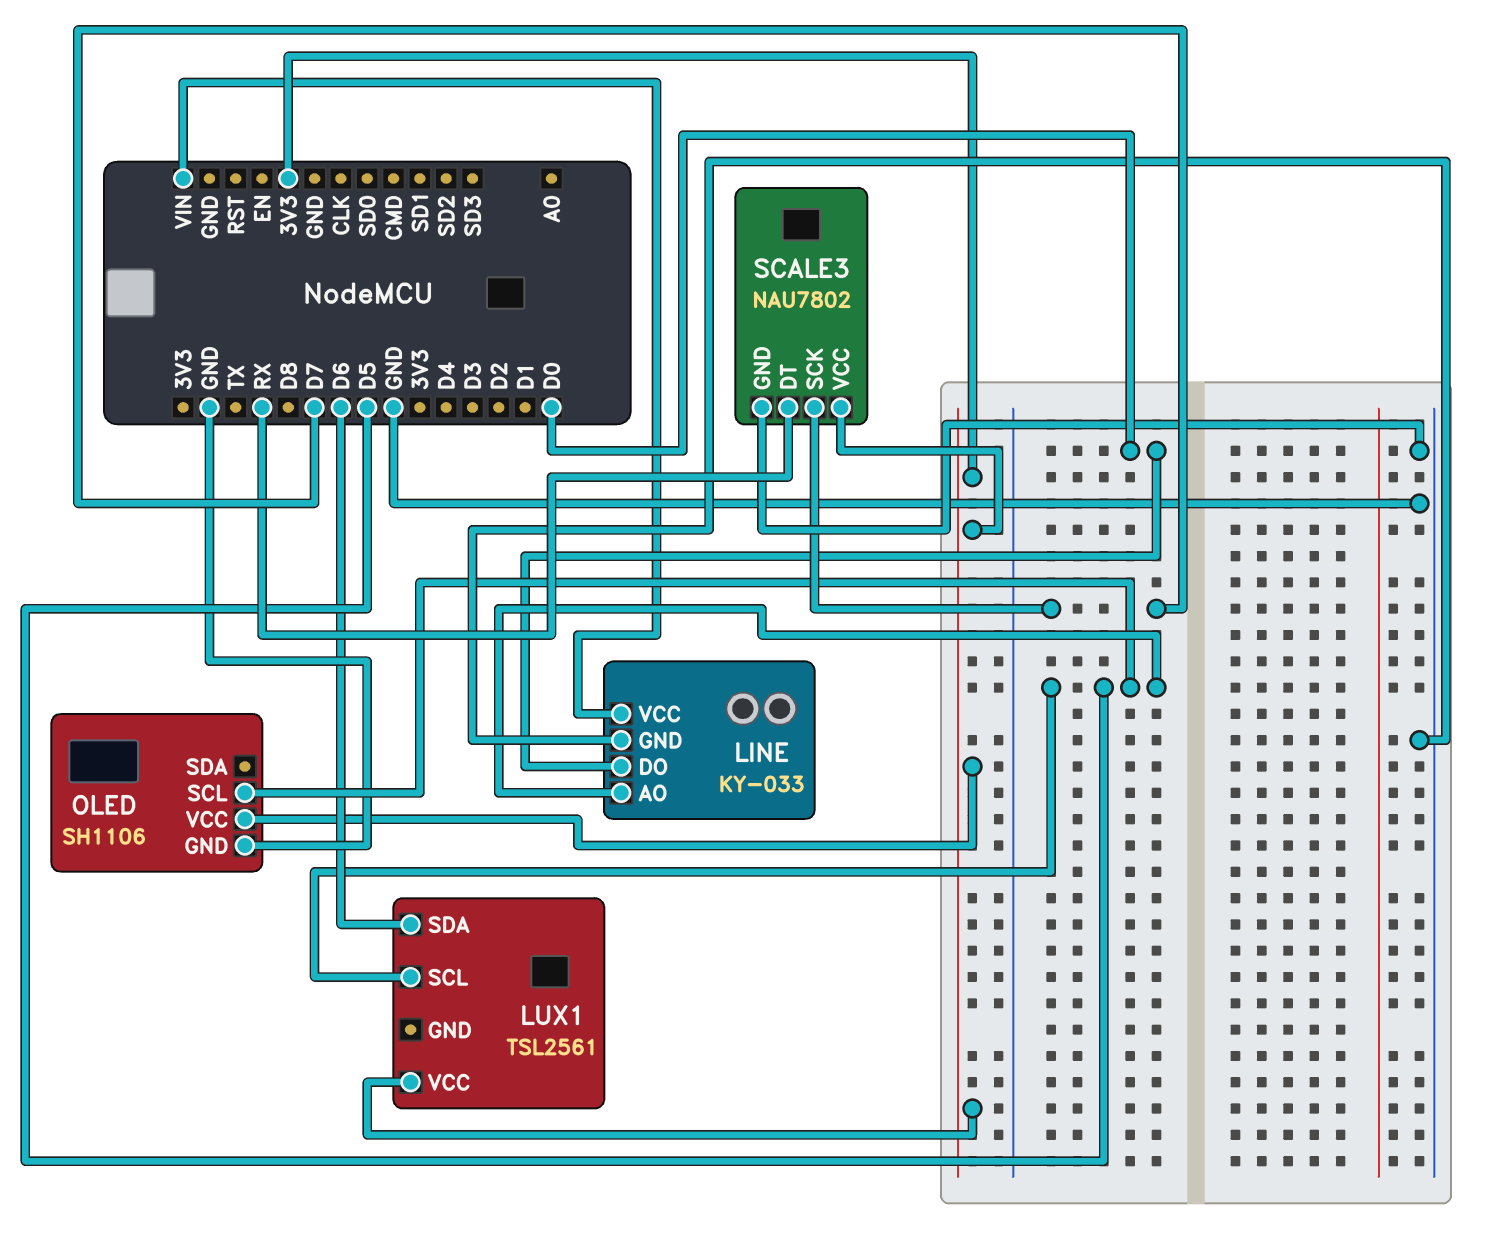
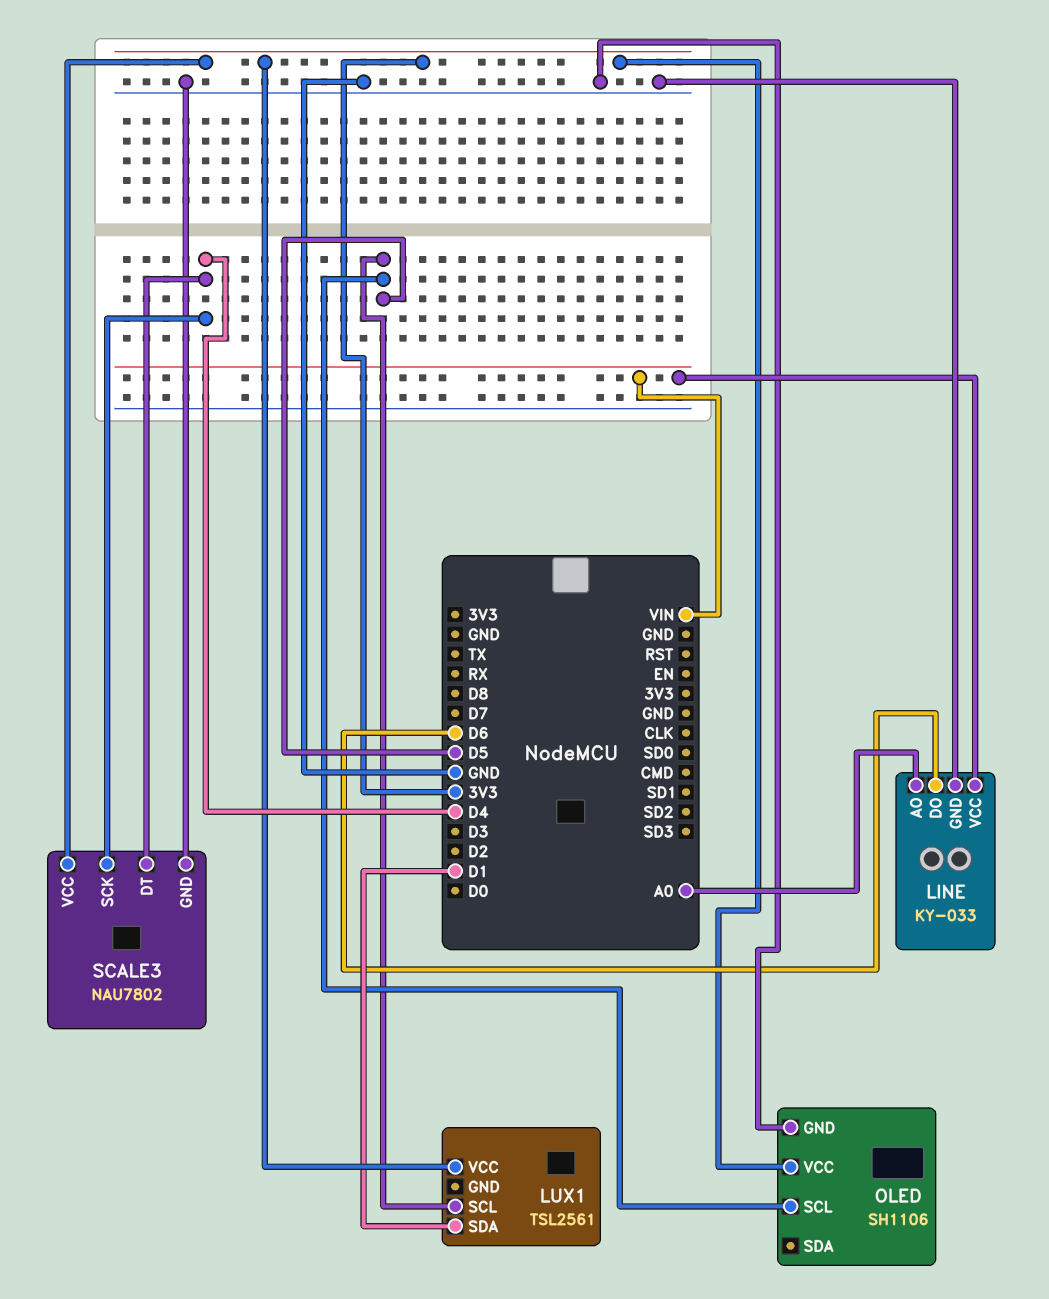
LINE pin AO: D5 -> A0
LINE pin DO: D0 -> D6
LUX1 pin SDA: D6 -> D1
SCALE3 pin DT: RX -> D4
SCALE3 pin SCK: D7 -> D4

